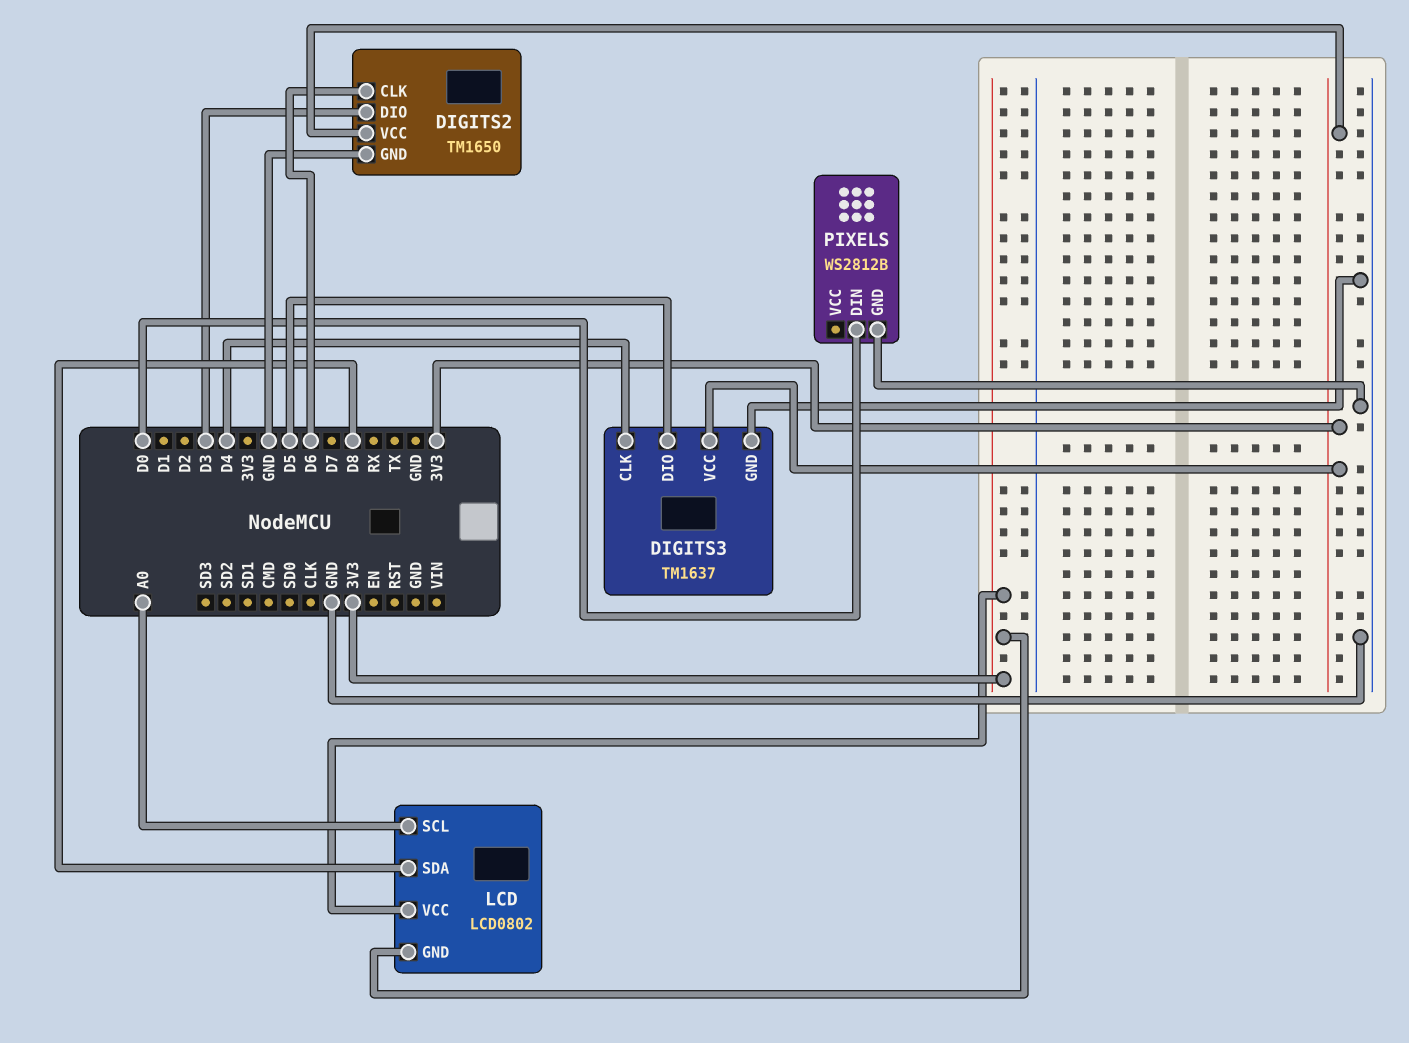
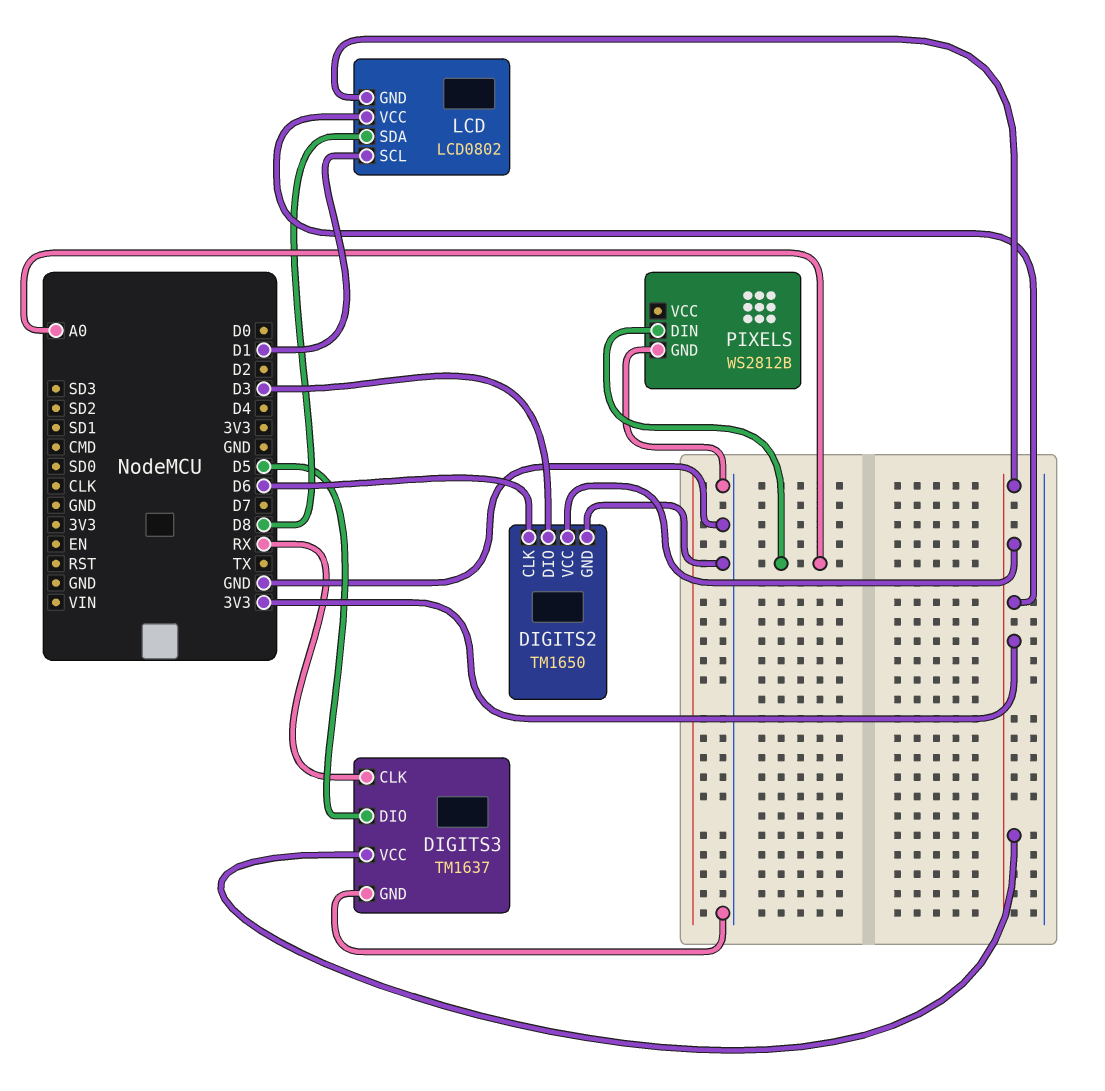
DIGITS3 pin CLK: D4 -> RX
LCD pin SCL: A0 -> D1
PIXELS pin DIN: D0 -> A0

